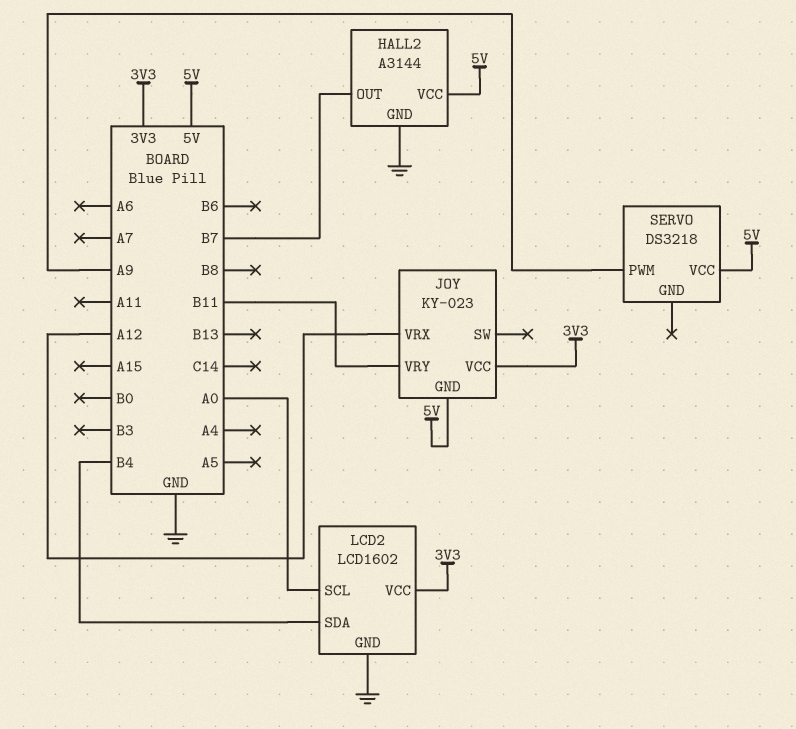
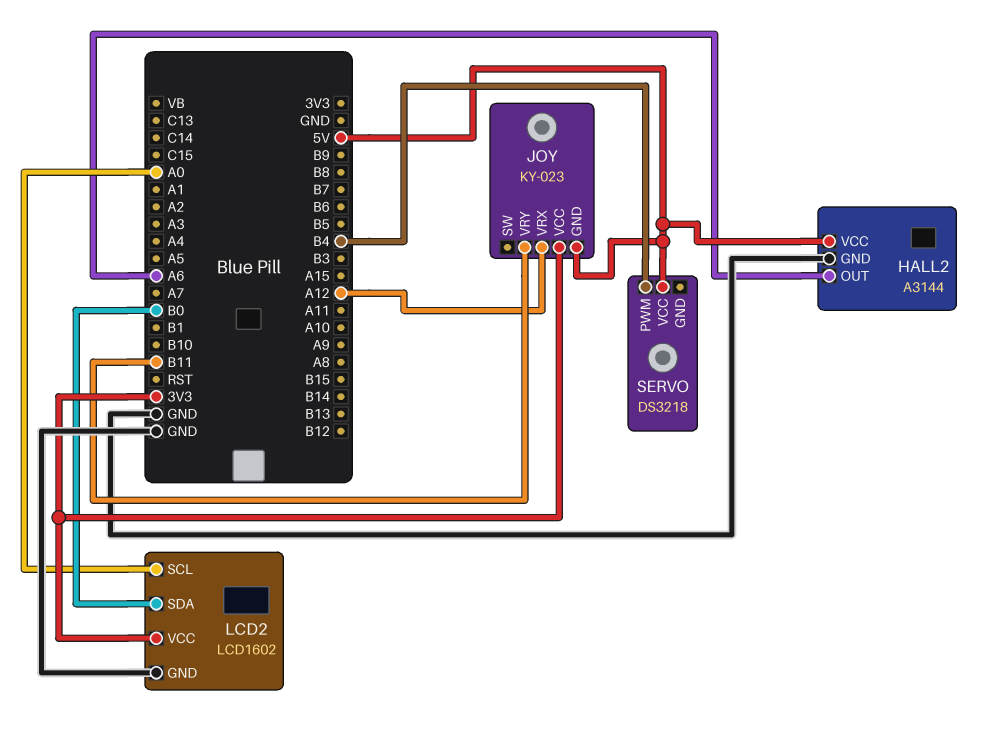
HALL2 pin OUT: B7 -> A6
LCD2 pin SDA: B4 -> B0
SERVO pin PWM: A9 -> B4

